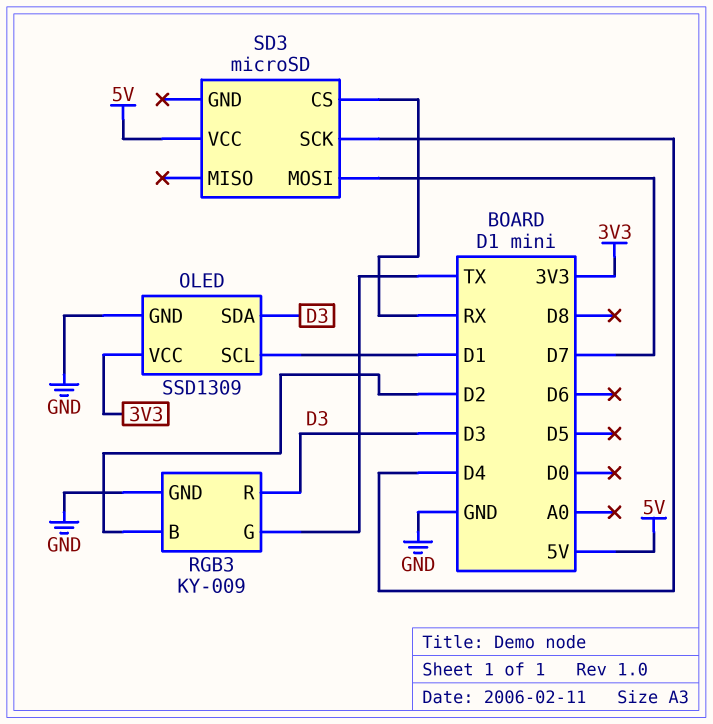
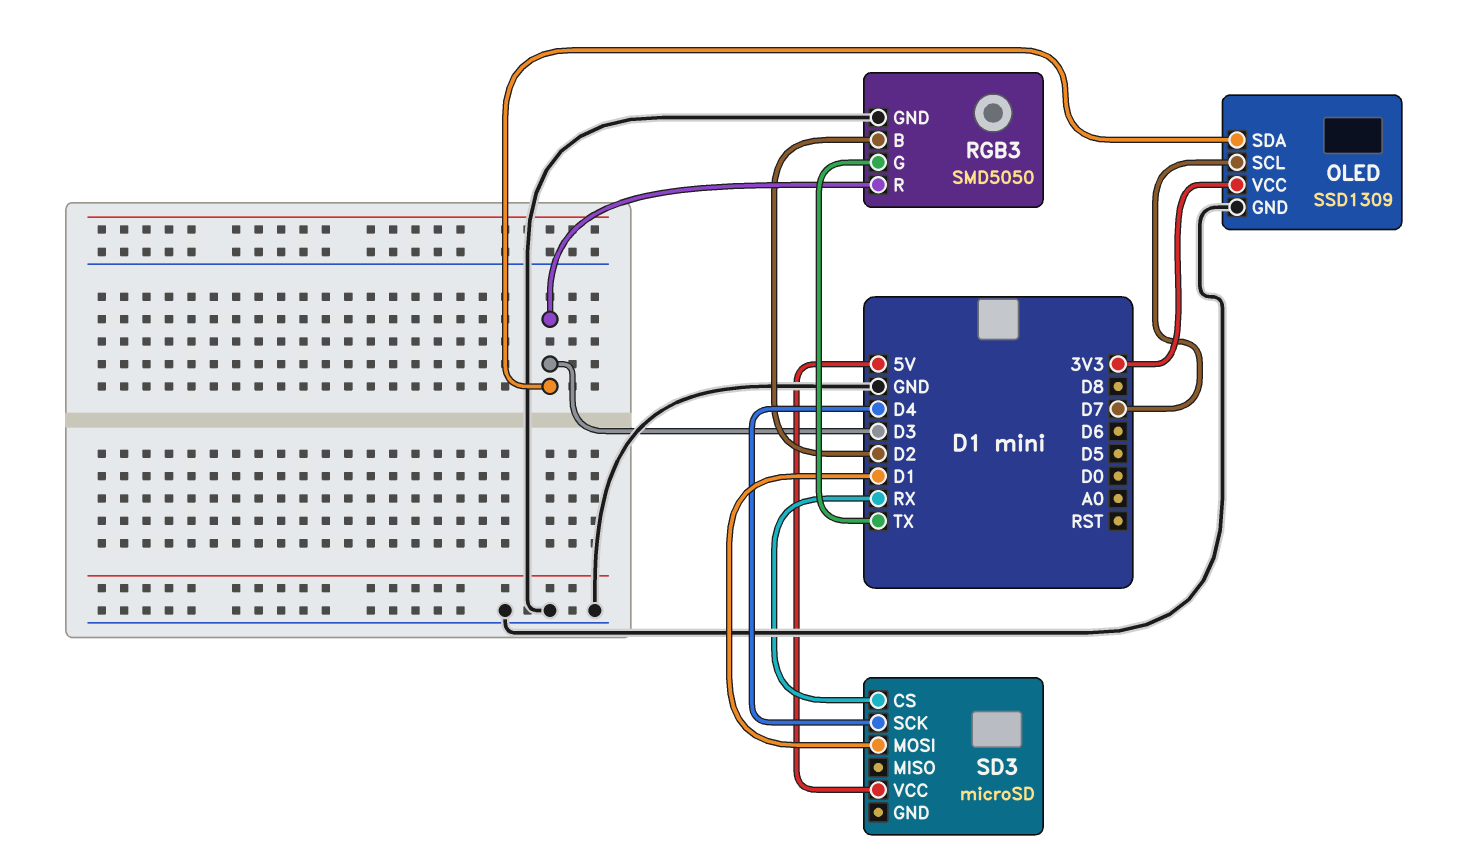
OLED pin SCL: D1 -> D7
RGB3: KY-009 -> SMD5050
SD3 pin MOSI: D7 -> D1

